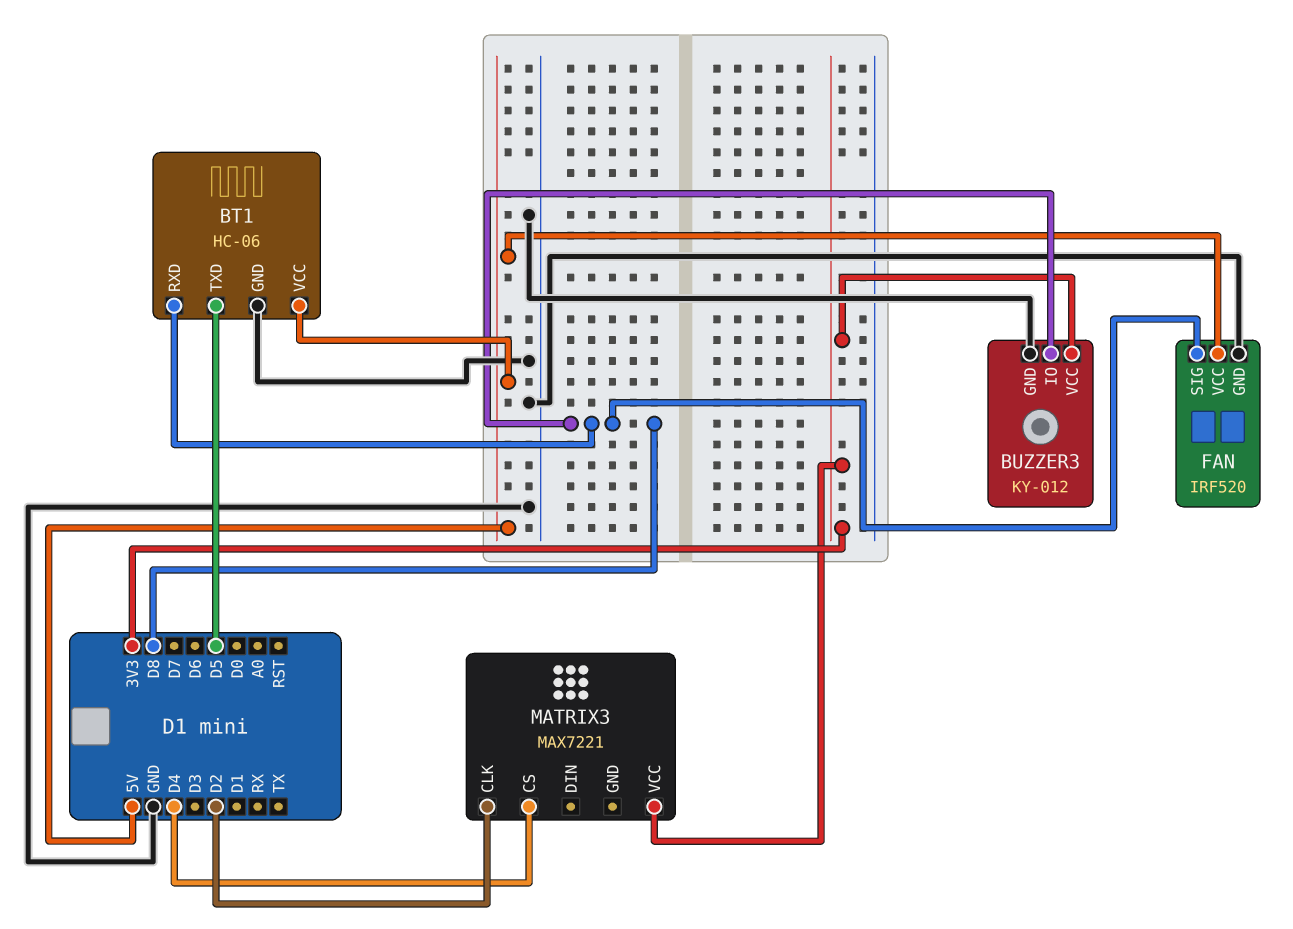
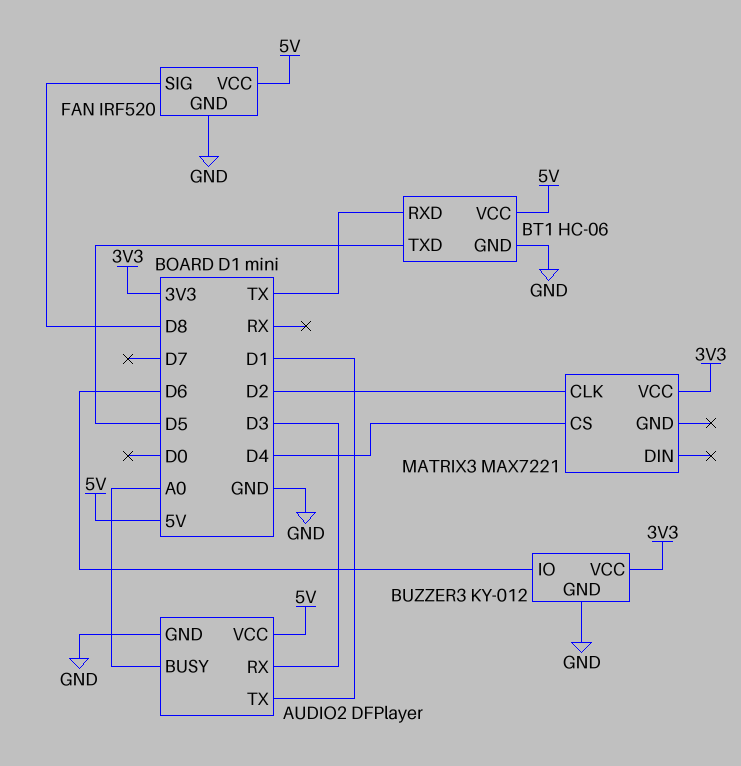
AUDIO2: none -> DFPlayer
AUDIO2 pin BUSY: none -> A0
AUDIO2 pin GND: none -> GND
AUDIO2 pin RX: none -> D3
AUDIO2 pin TX: none -> D1
AUDIO2 pin VCC: none -> 5V
BT1 pin RXD: D8 -> TX
BUZZER3 pin IO: D8 -> D6

